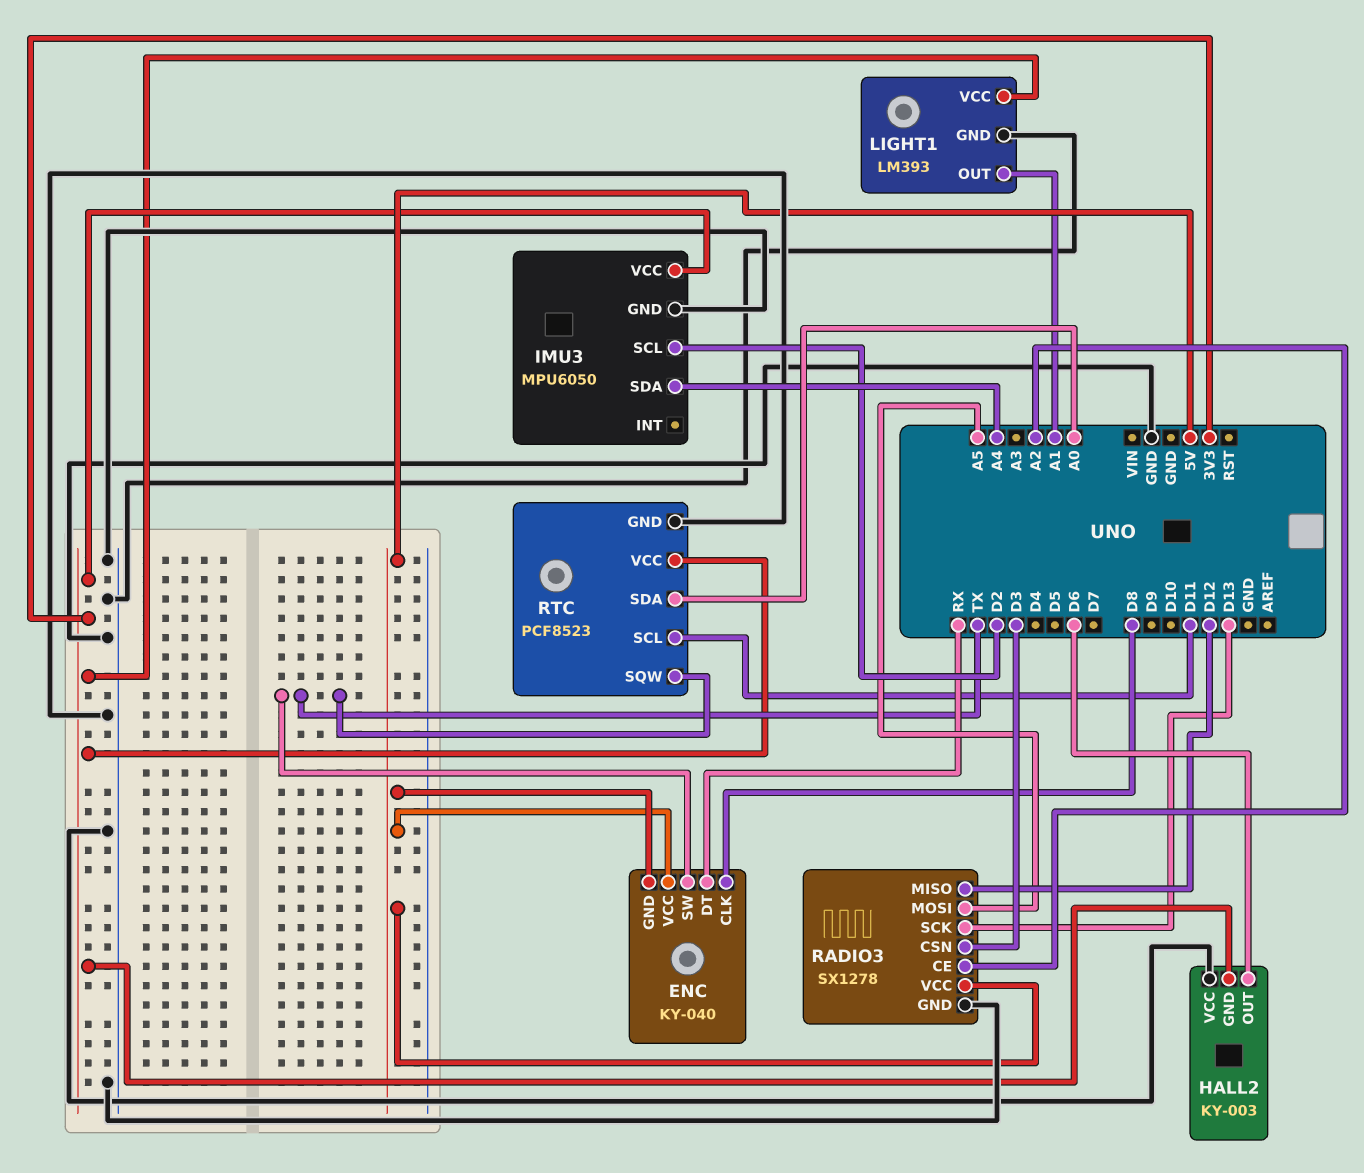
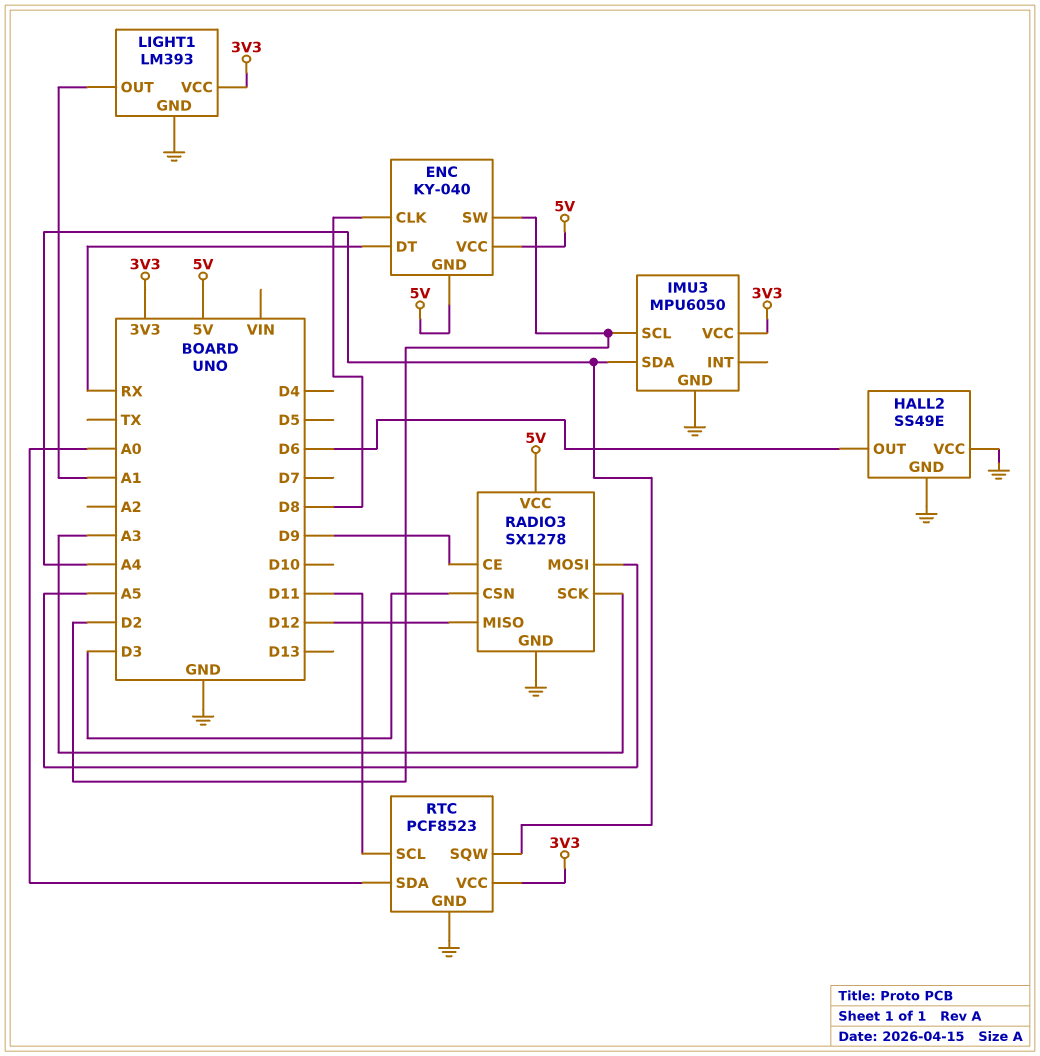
ENC pin SW: TX -> D2
HALL2: KY-003 -> SS49E
HALL2 pin GND: 3V3 -> GND
RADIO3 pin CE: A2 -> D9
RADIO3 pin SCK: D13 -> A3
RTC pin SQW: TX -> A4

